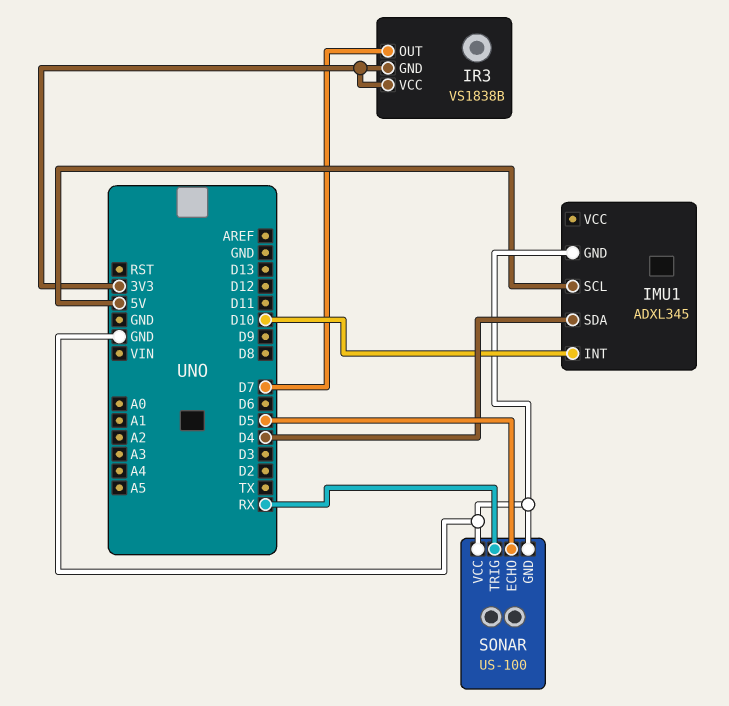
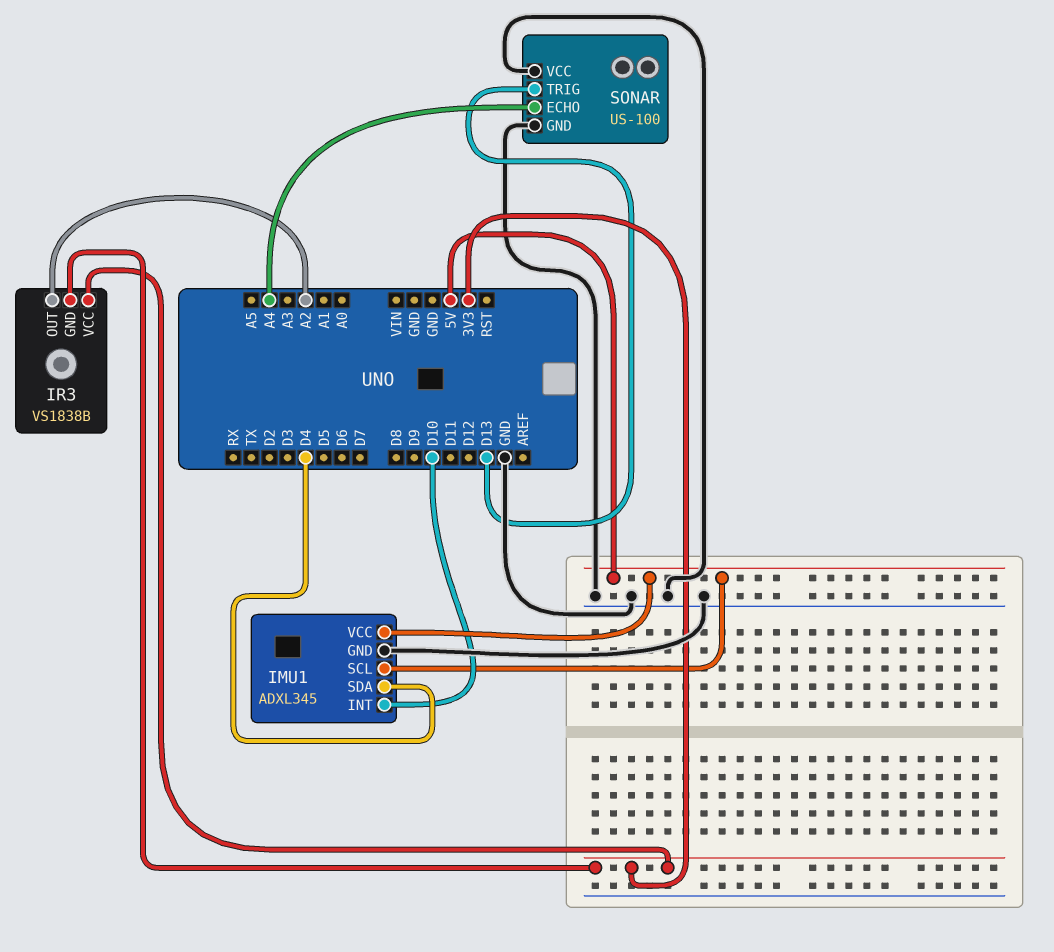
IMU1 pin VCC: none -> 5V
IR3 pin OUT: D7 -> A2
SONAR pin ECHO: D5 -> A4
SONAR pin TRIG: RX -> D13

